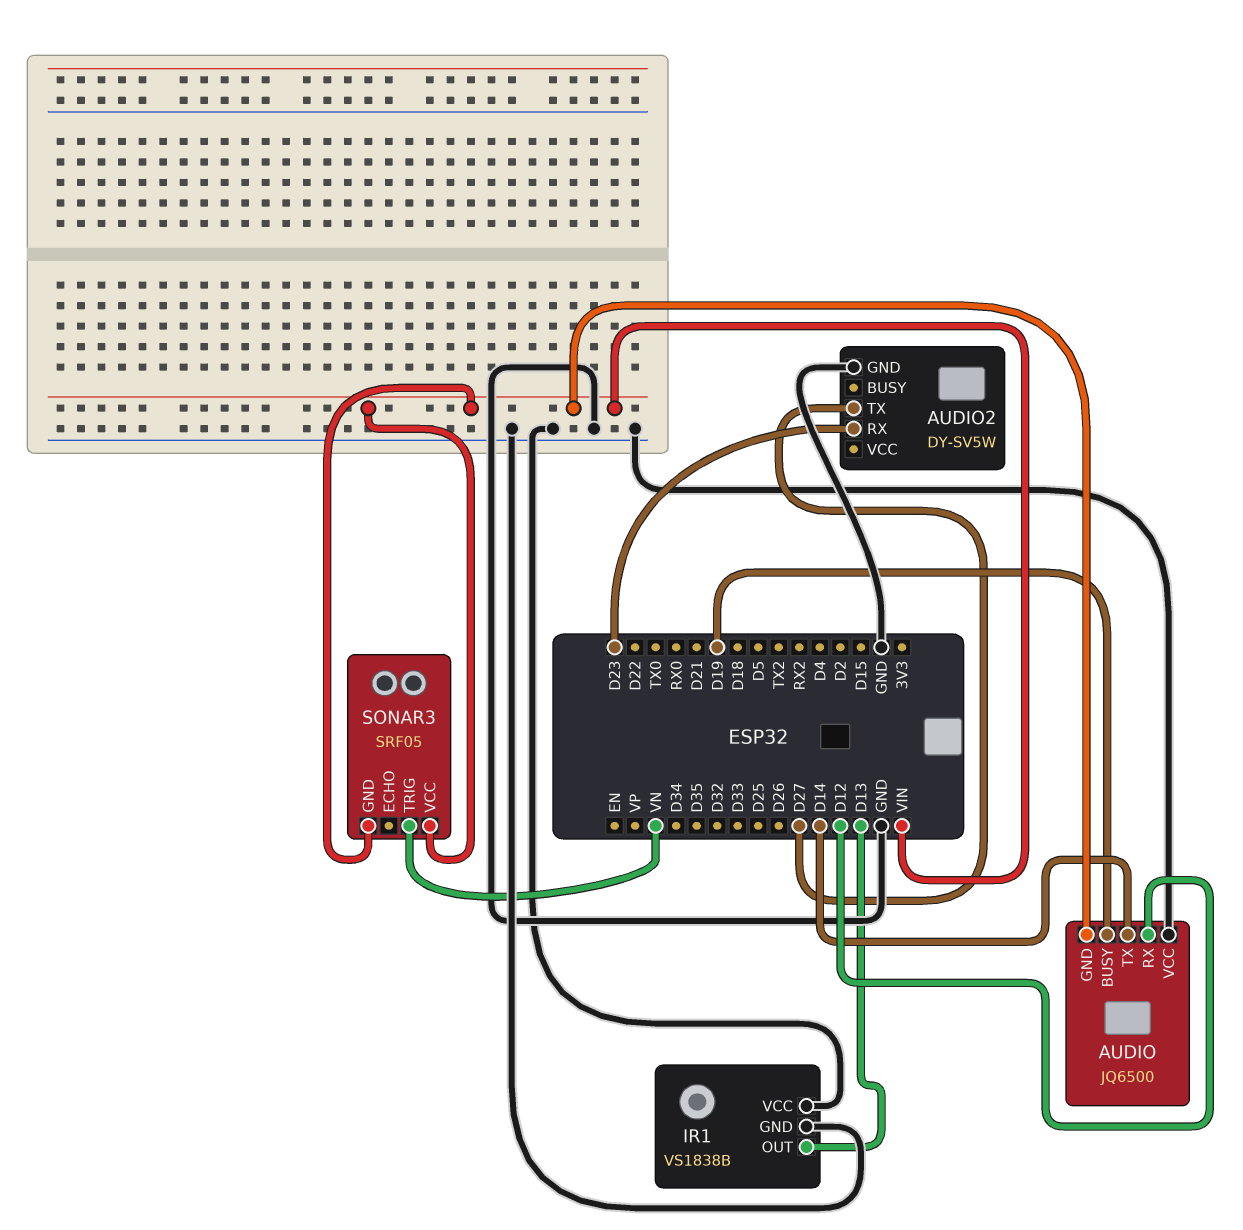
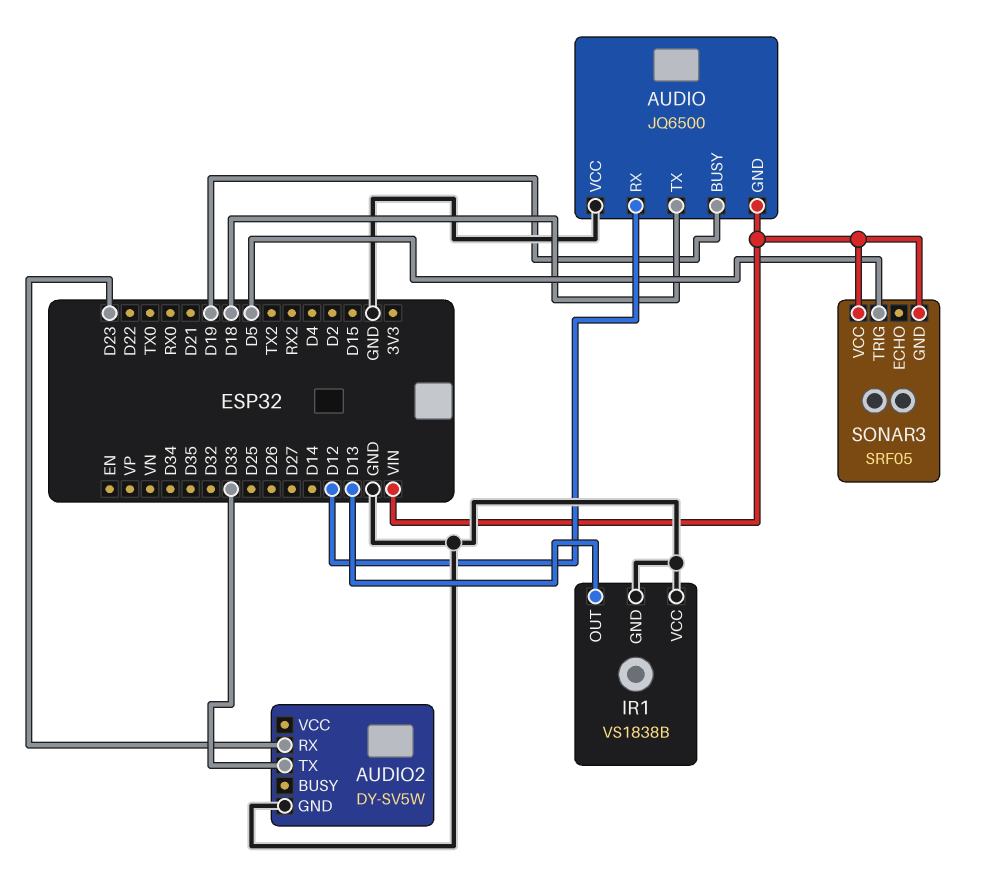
AUDIO pin TX: D14 -> D18
AUDIO2 pin TX: D27 -> D33
SONAR3 pin TRIG: VN -> D5

